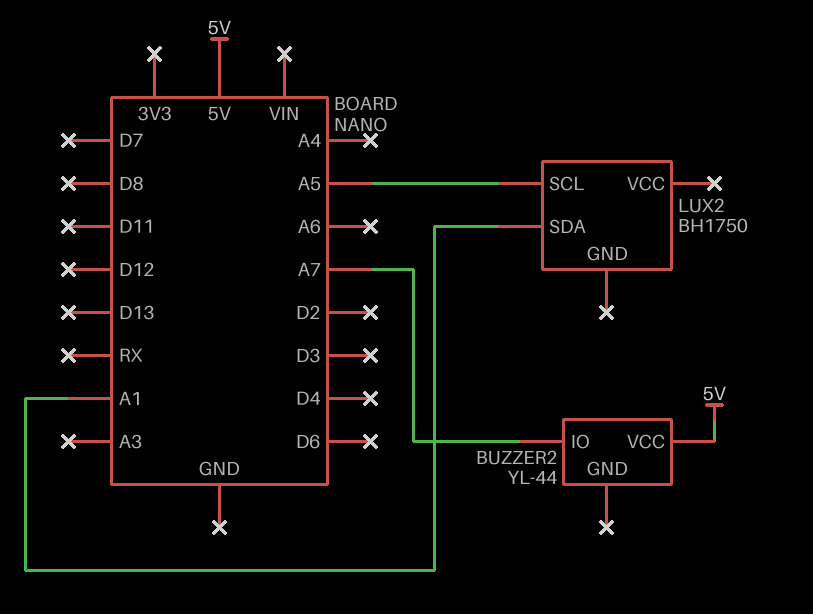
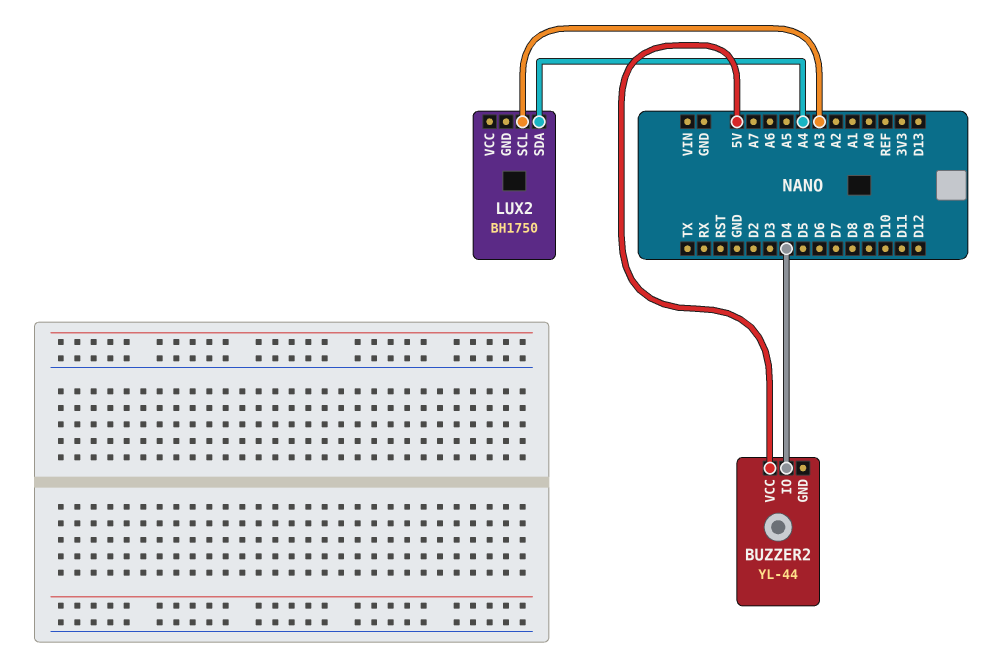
BUZZER2 pin IO: A7 -> D4
LUX2 pin SCL: A5 -> A3
LUX2 pin SDA: A1 -> A4

